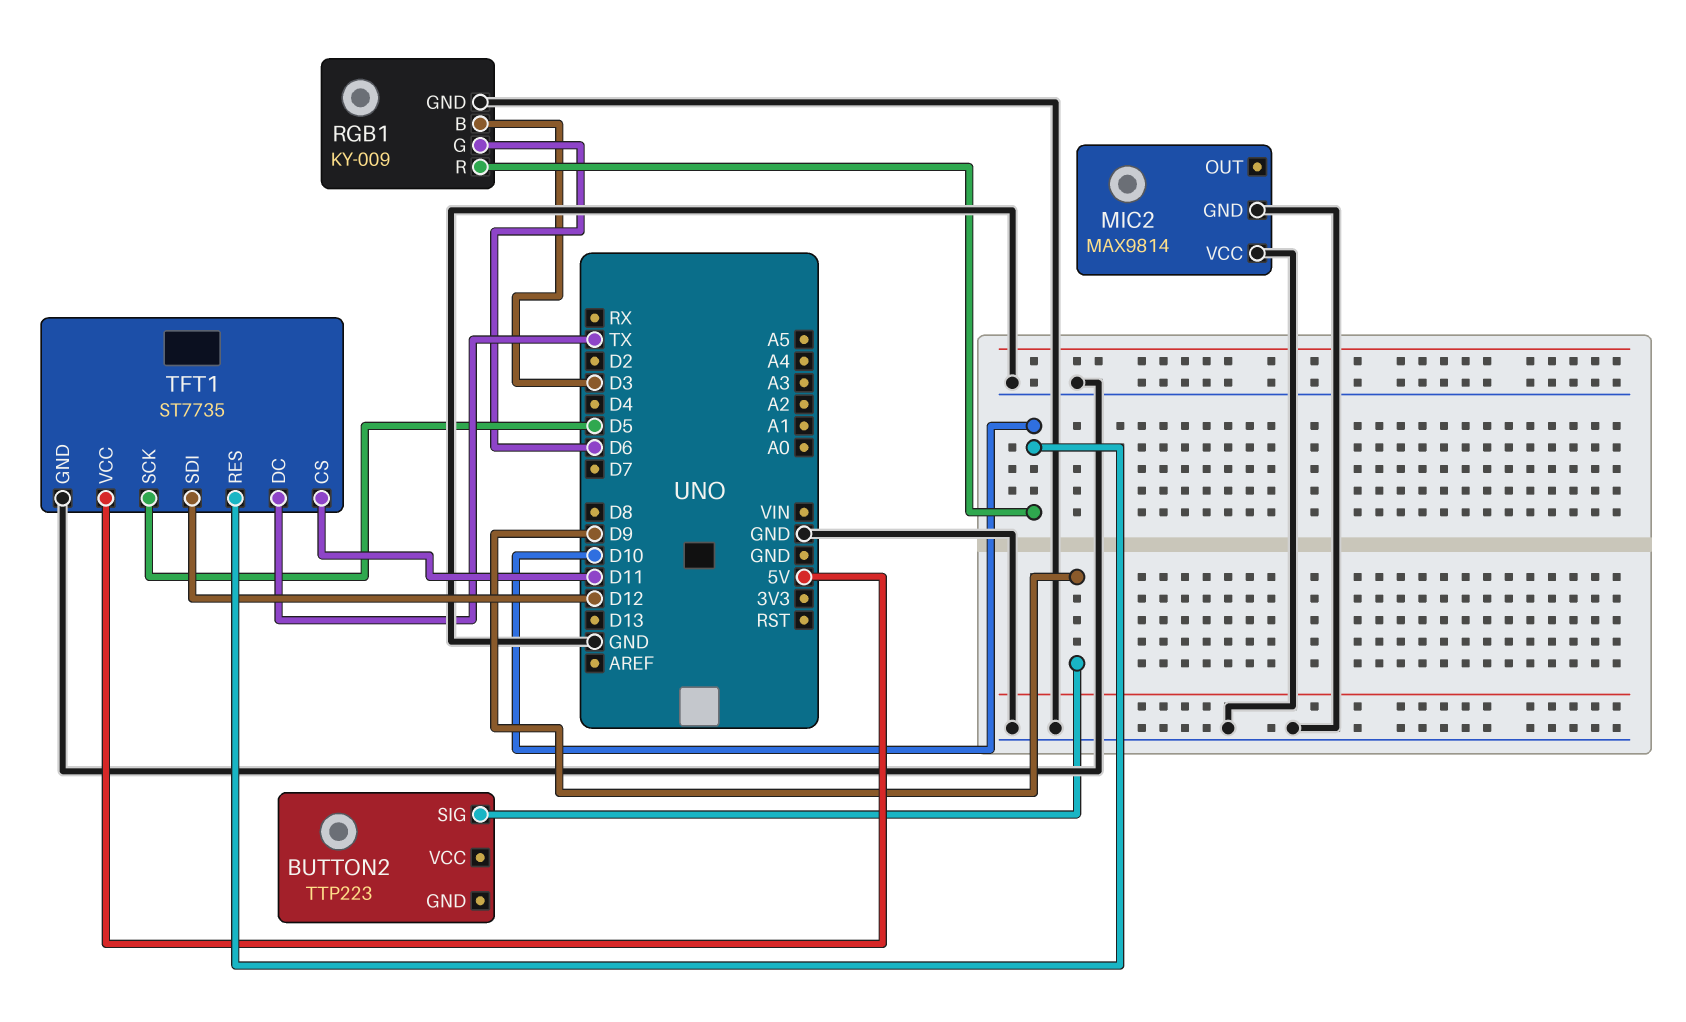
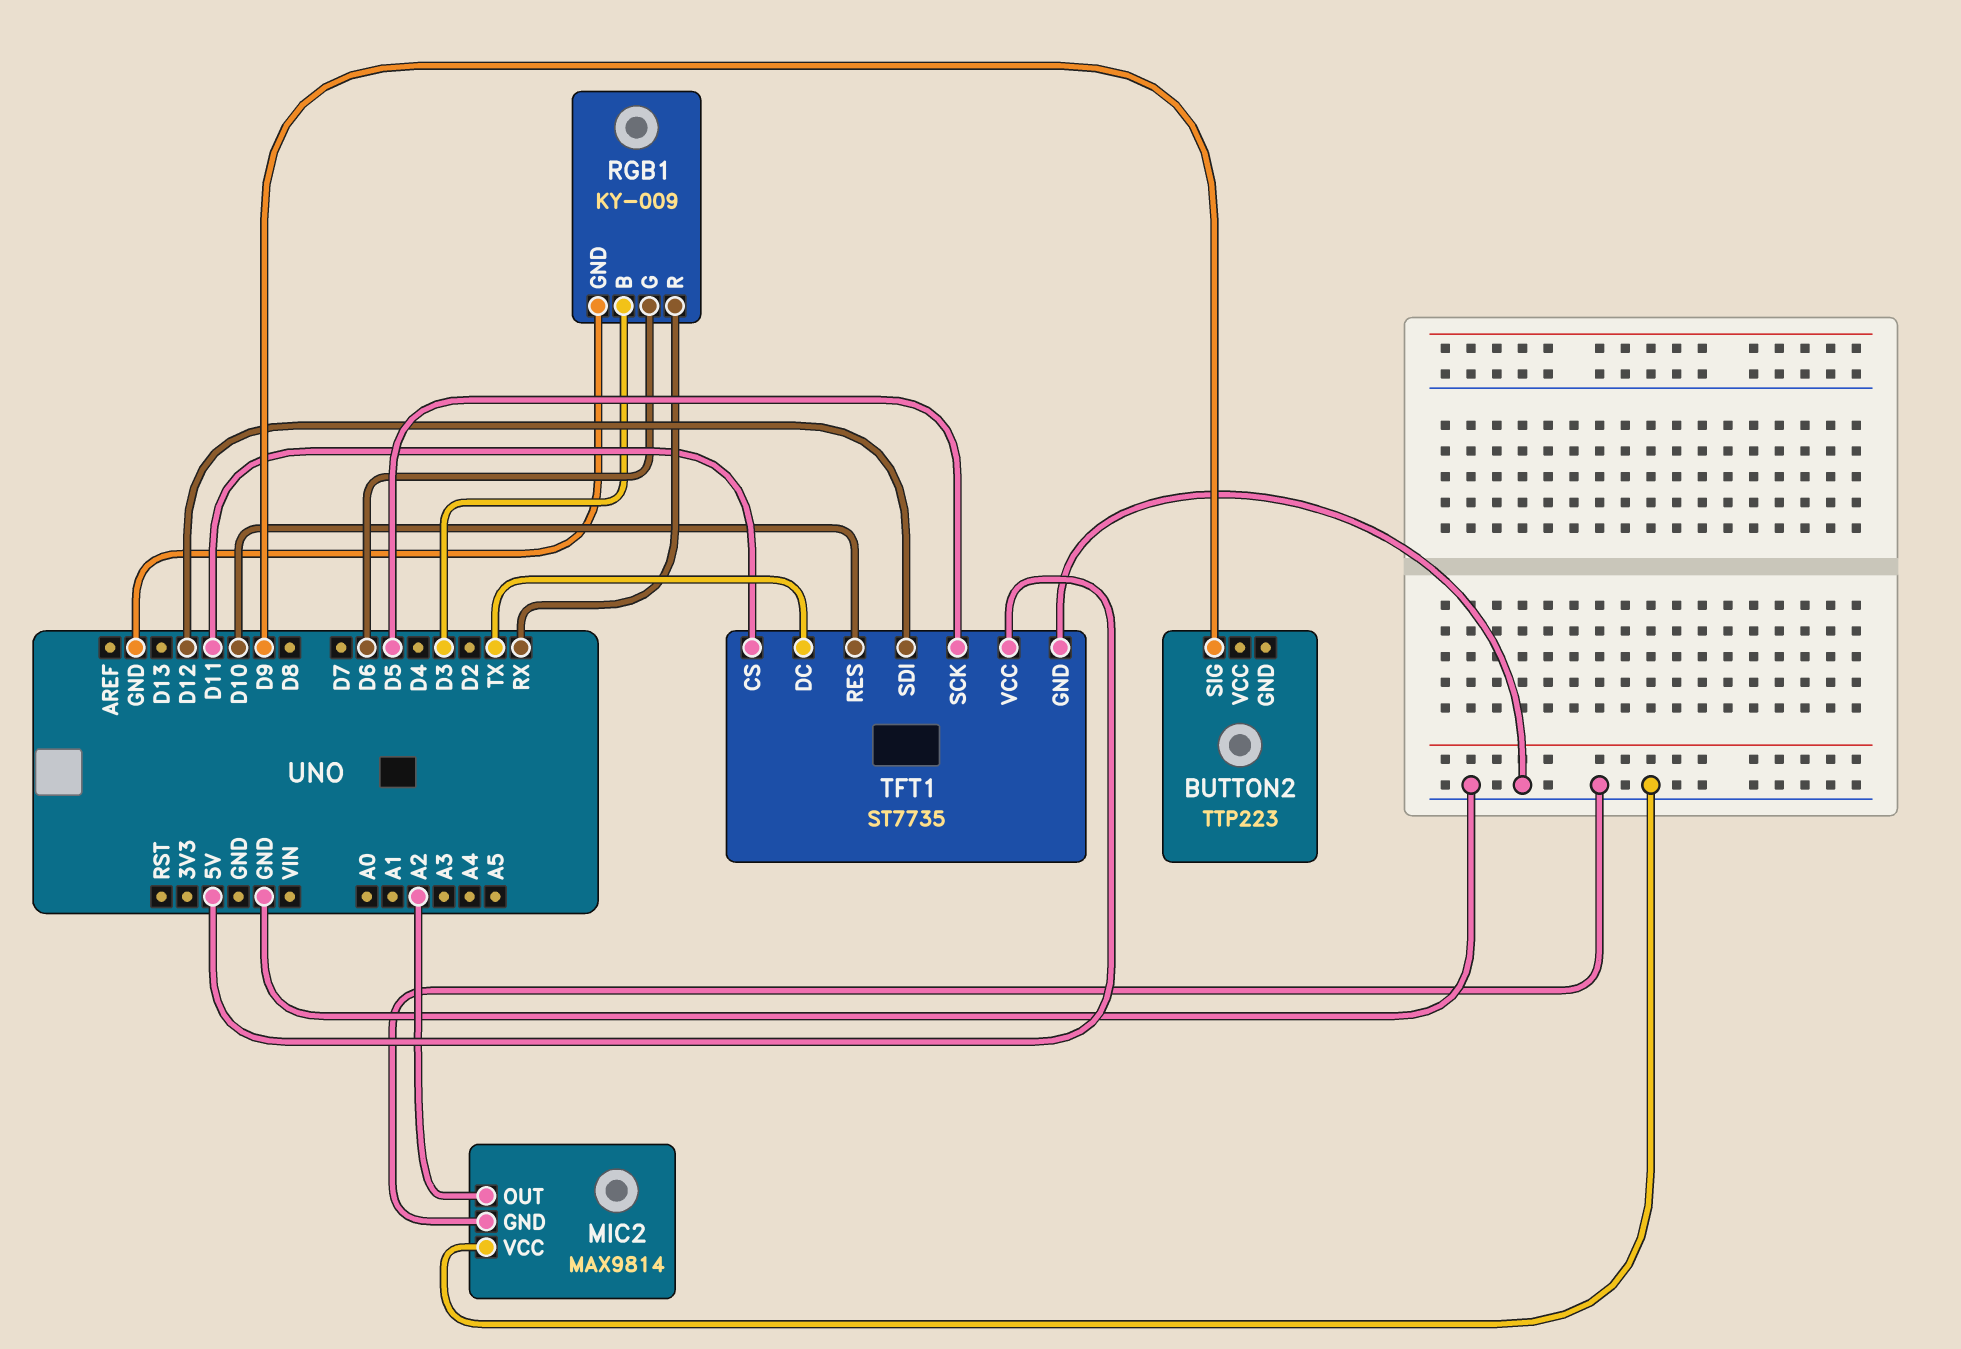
MIC2 pin OUT: none -> A2
RGB1 pin R: D10 -> RX

